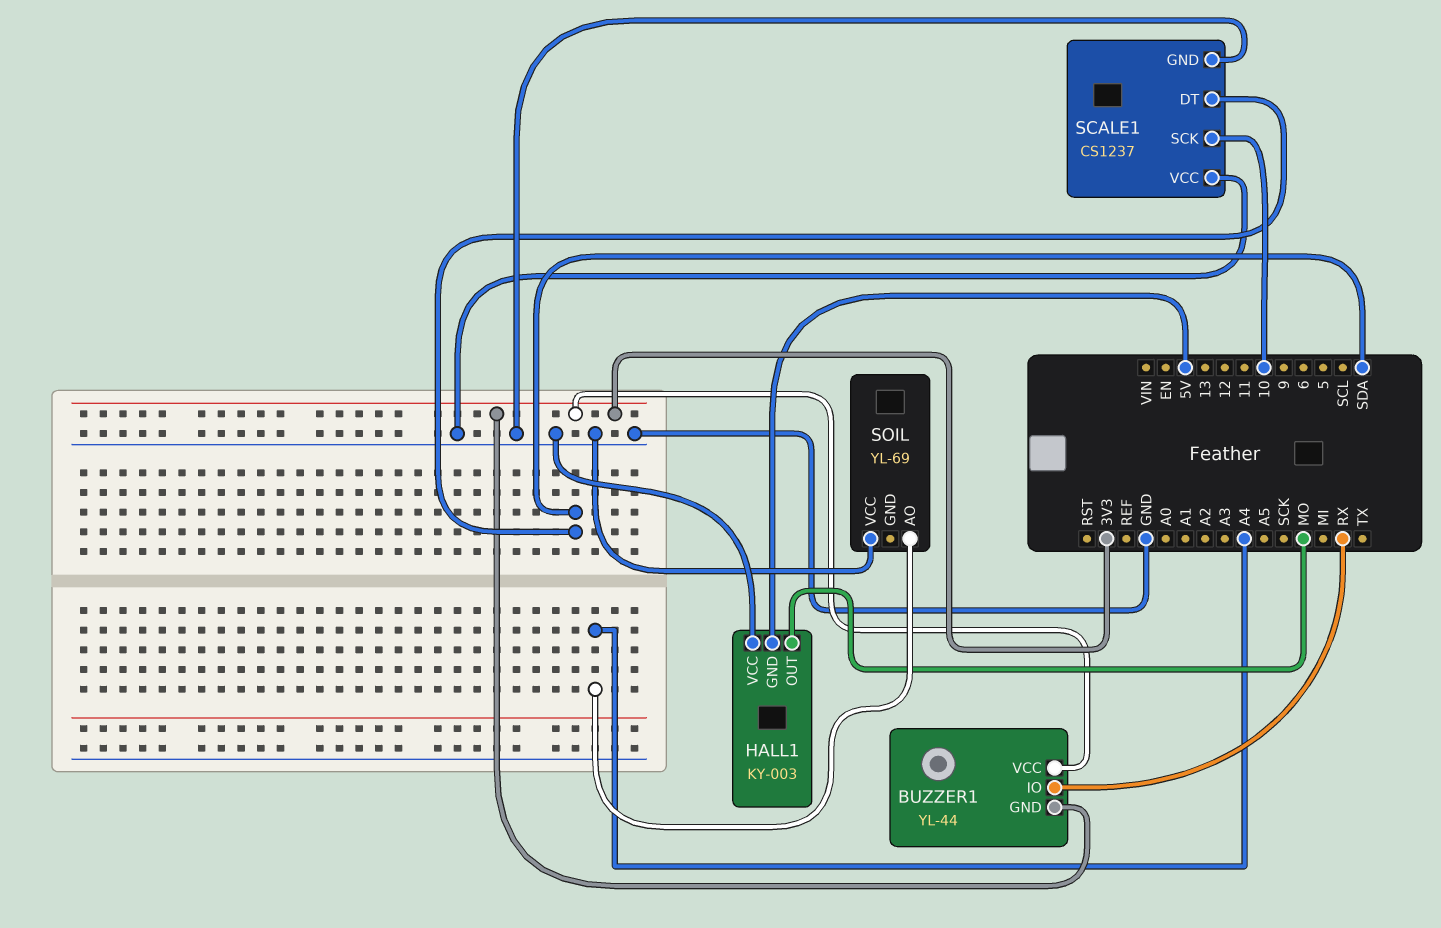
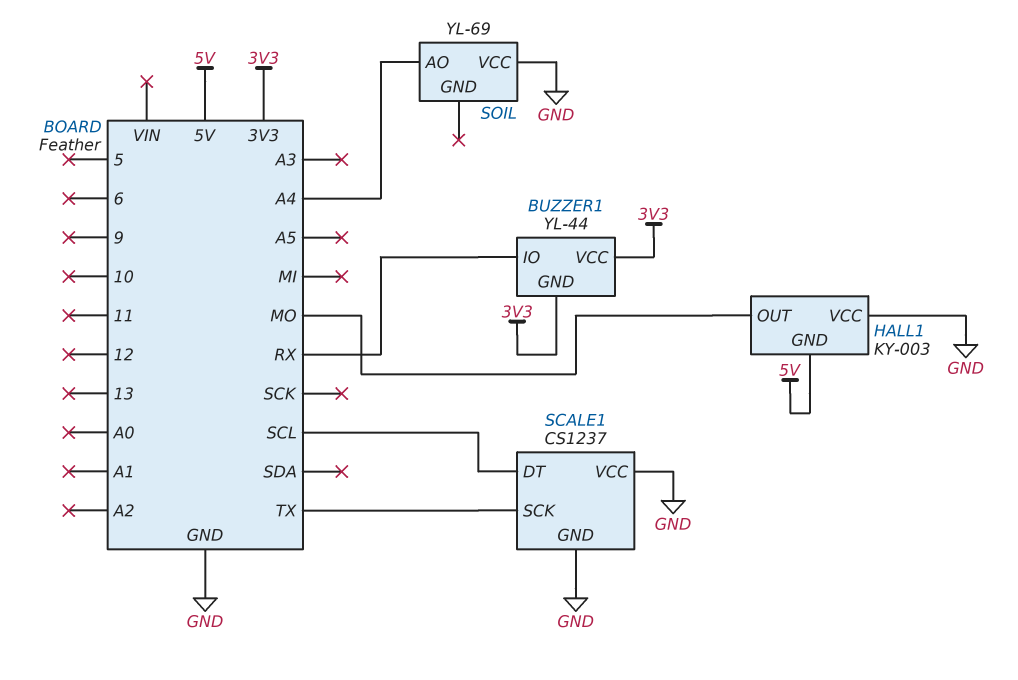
SCALE1 pin DT: SDA -> SCL
SCALE1 pin SCK: 10 -> TX

